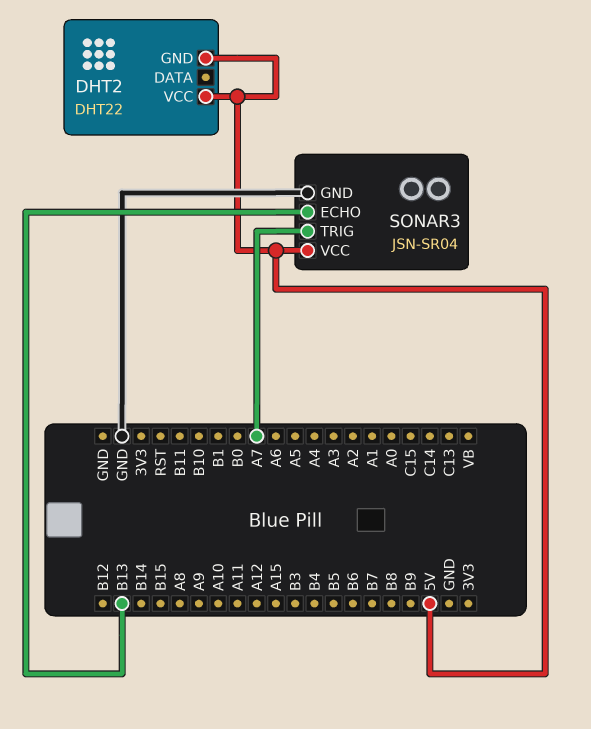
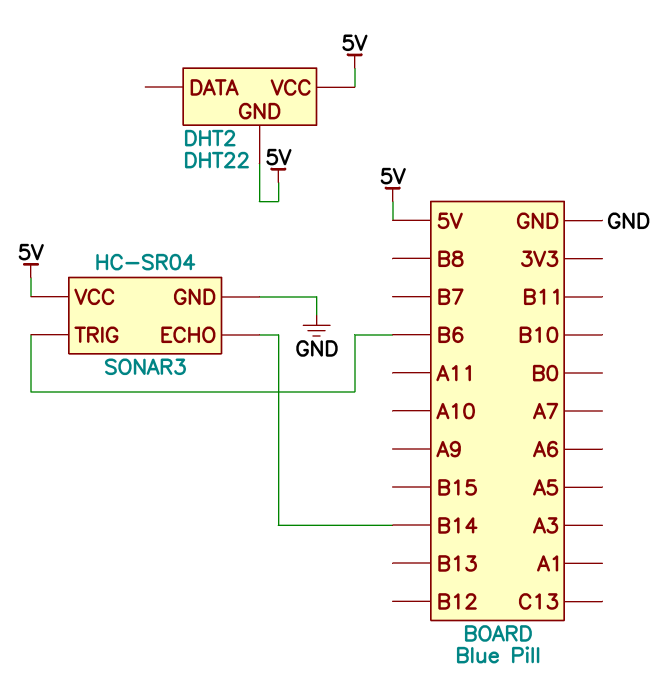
SONAR3: JSN-SR04 -> HC-SR04
SONAR3 pin ECHO: B13 -> B14
SONAR3 pin TRIG: A7 -> B6

